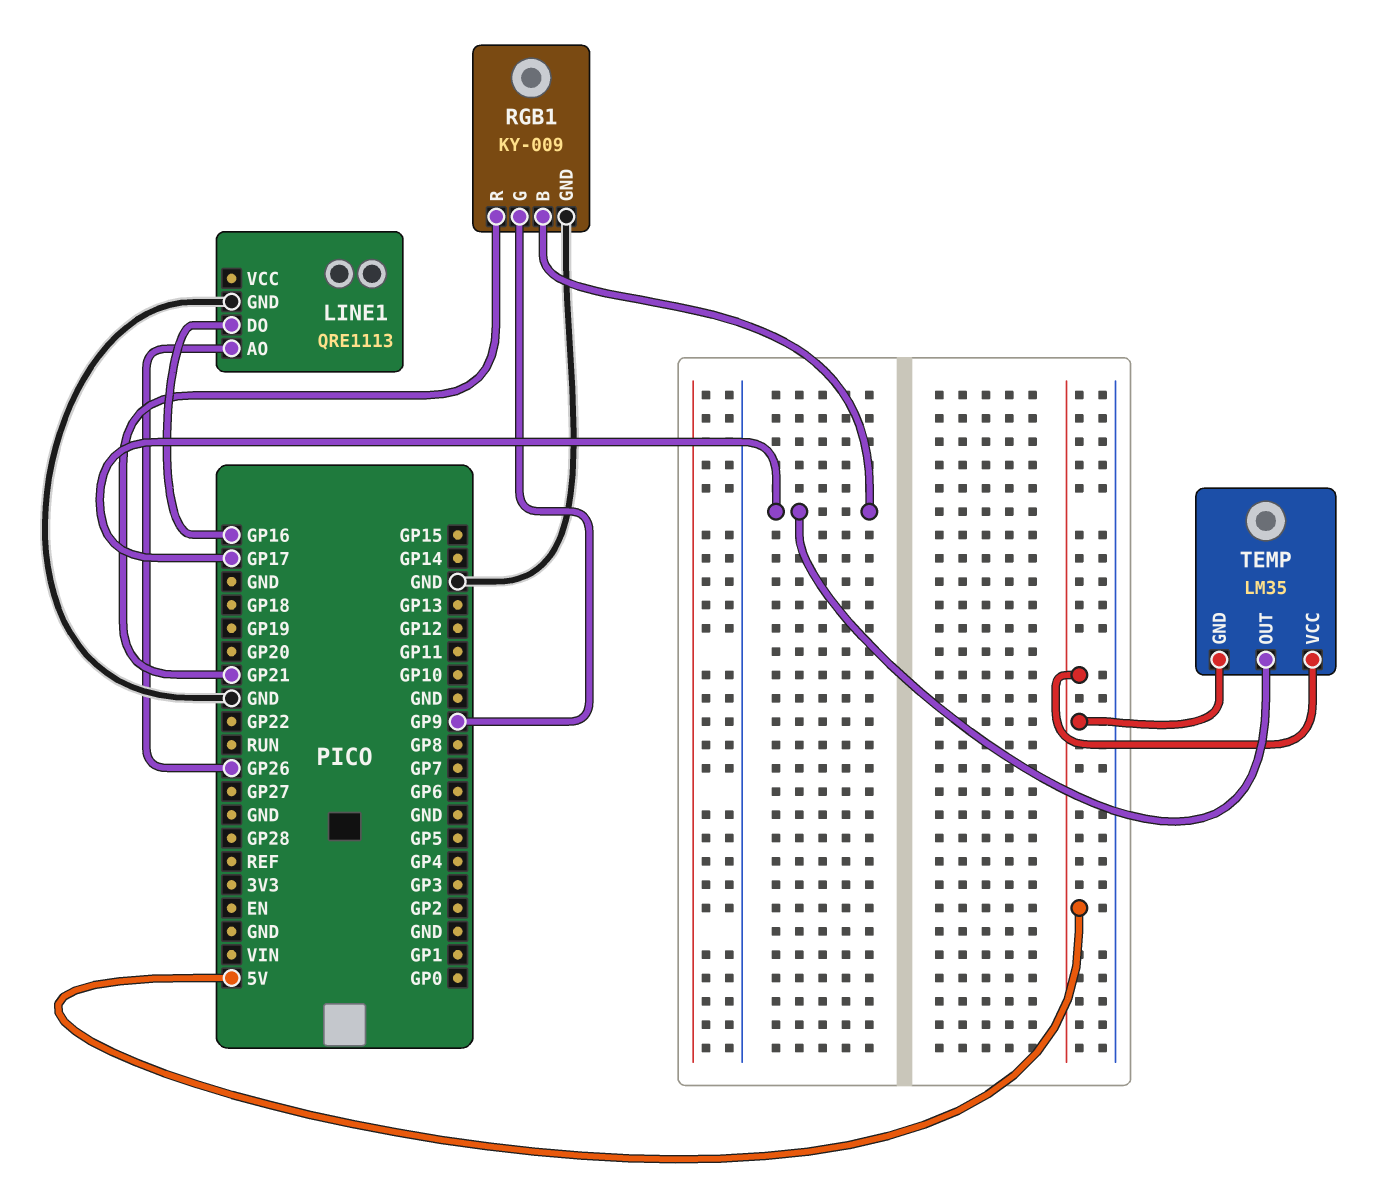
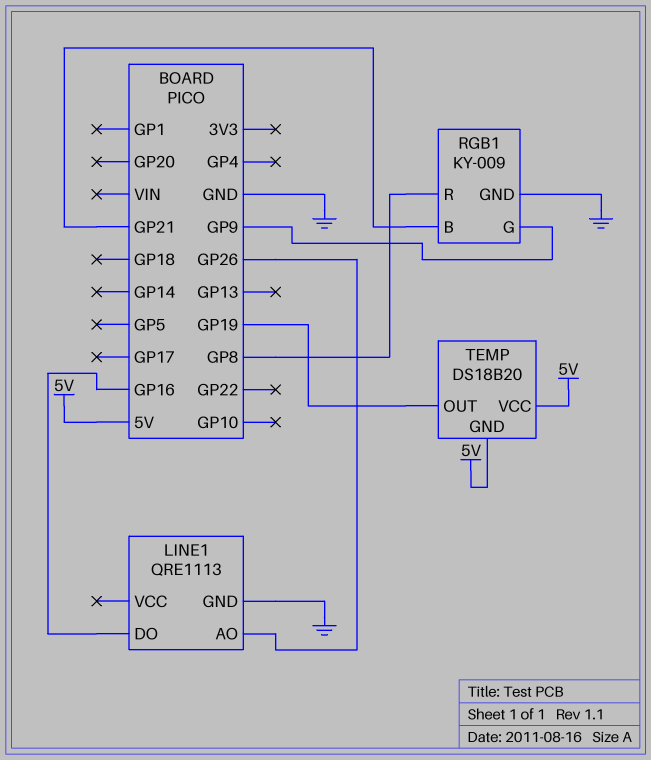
RGB1 pin B: GP17 -> GP21
RGB1 pin R: GP21 -> GP8
TEMP: LM35 -> DS18B20
TEMP pin OUT: GP17 -> GP19

